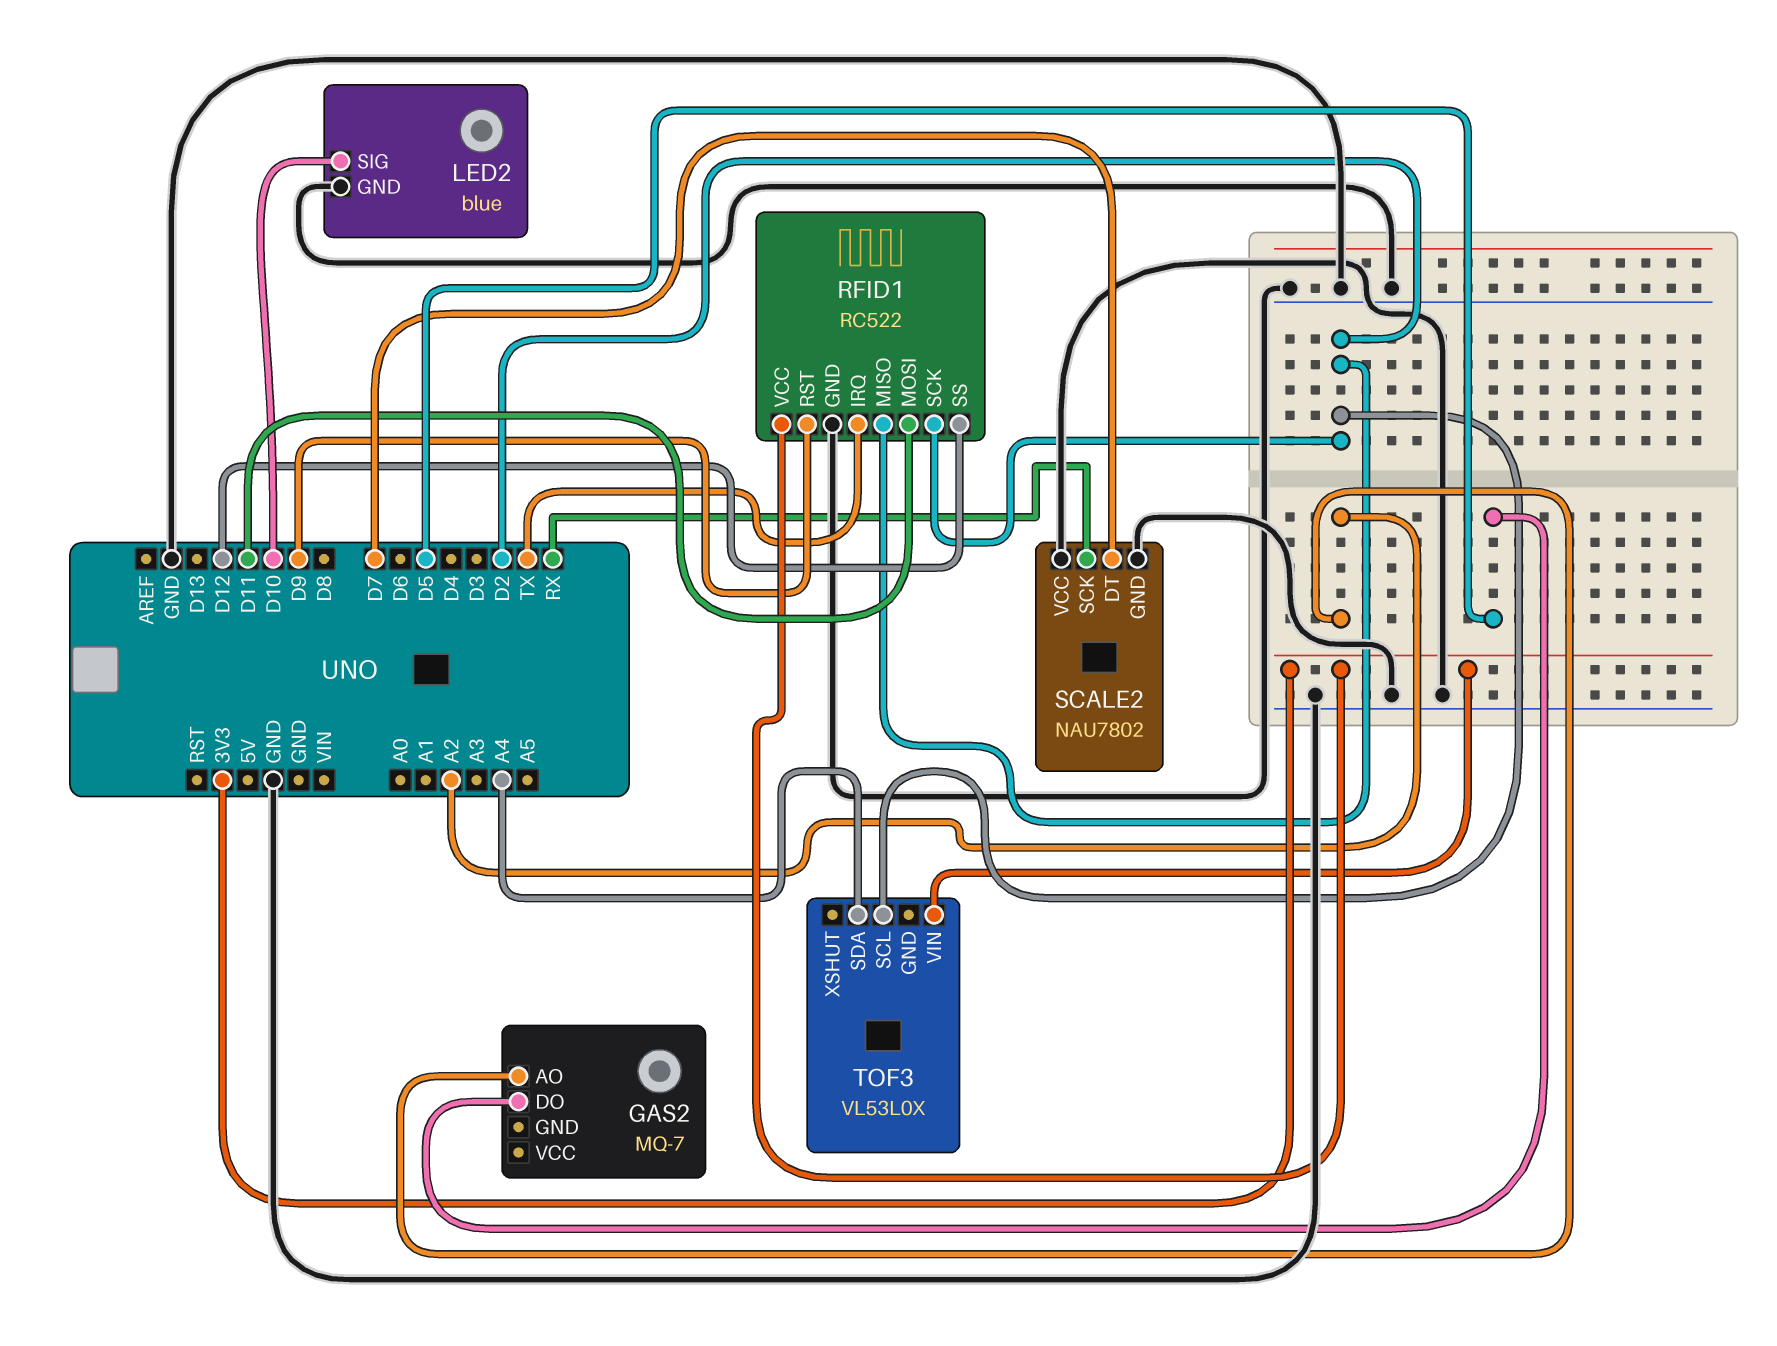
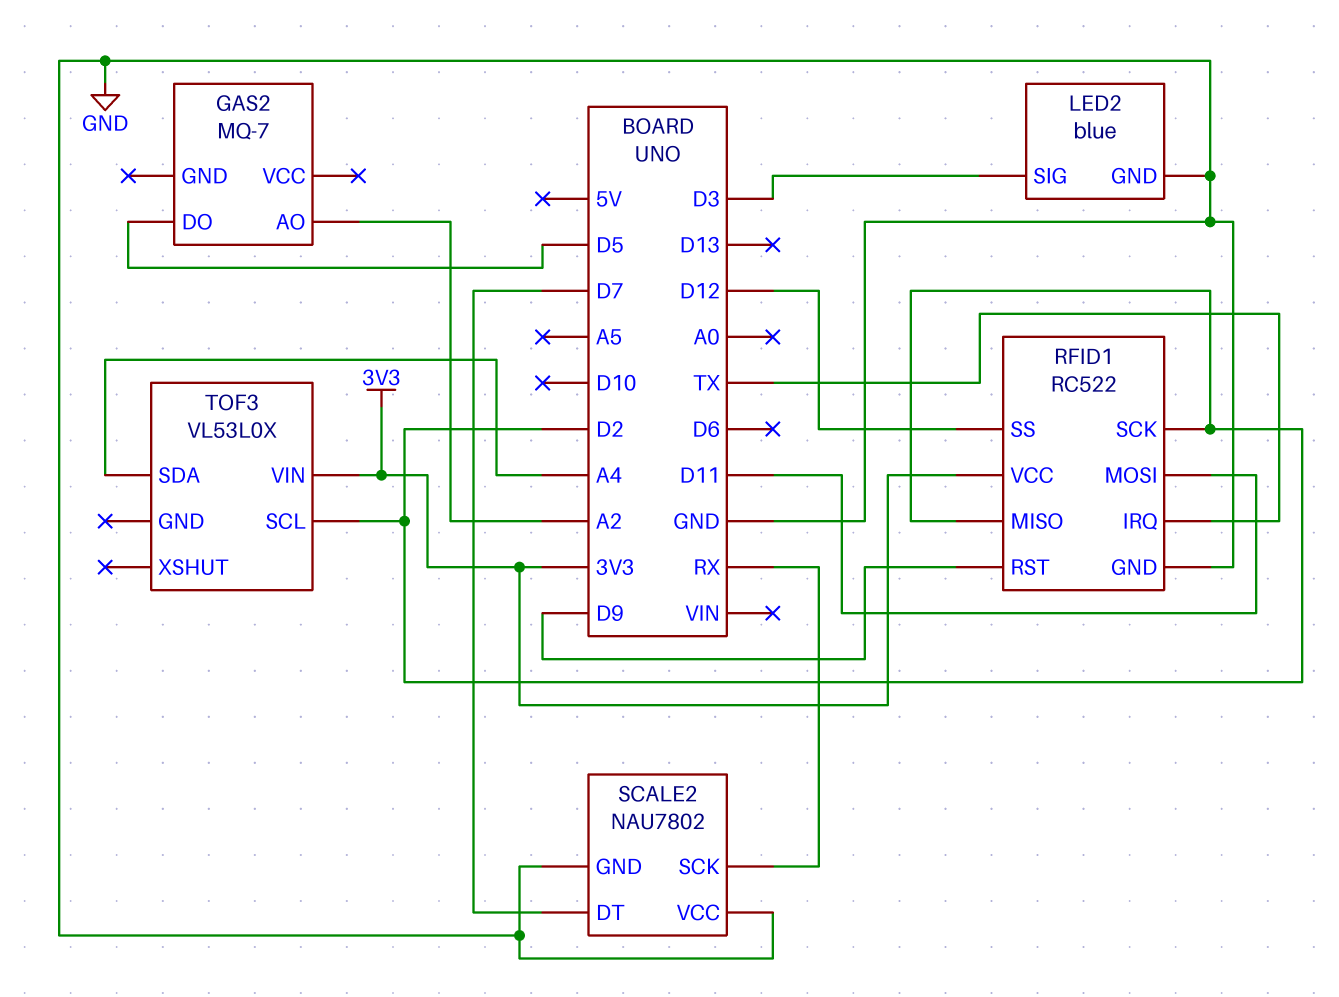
LED2 pin SIG: D10 -> D3

